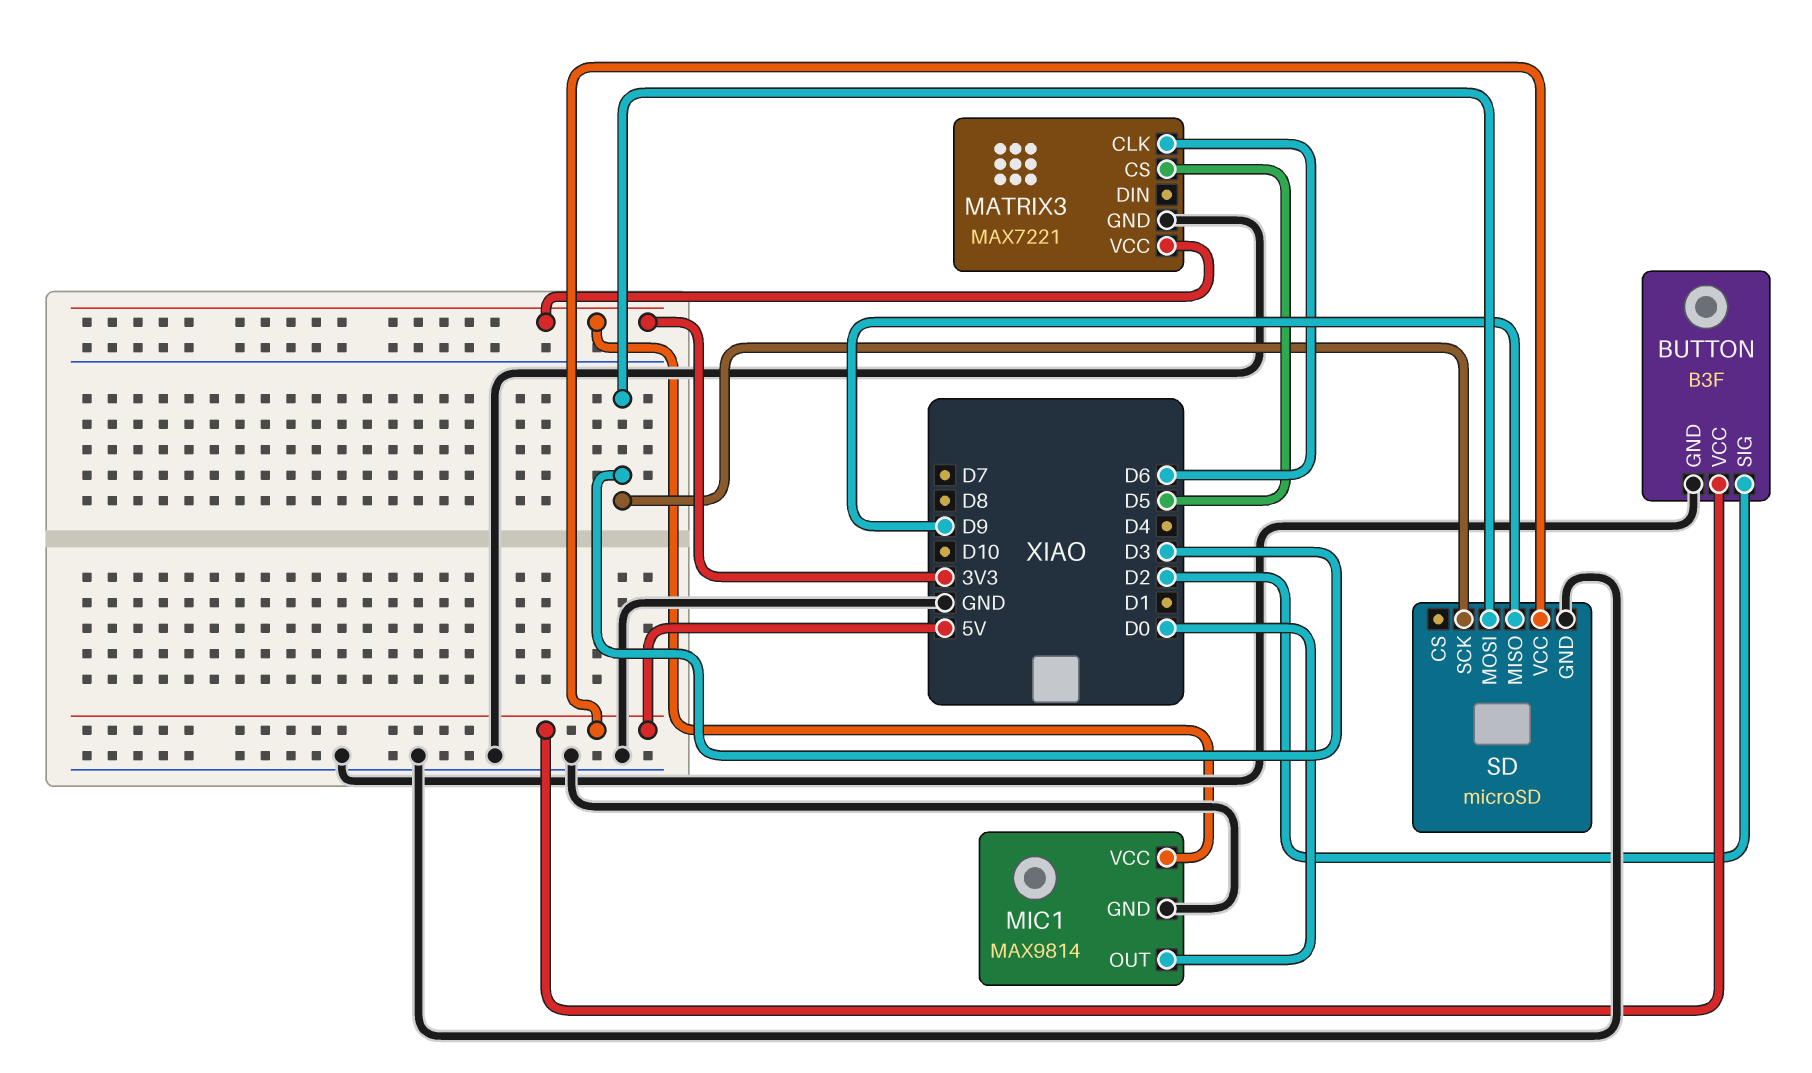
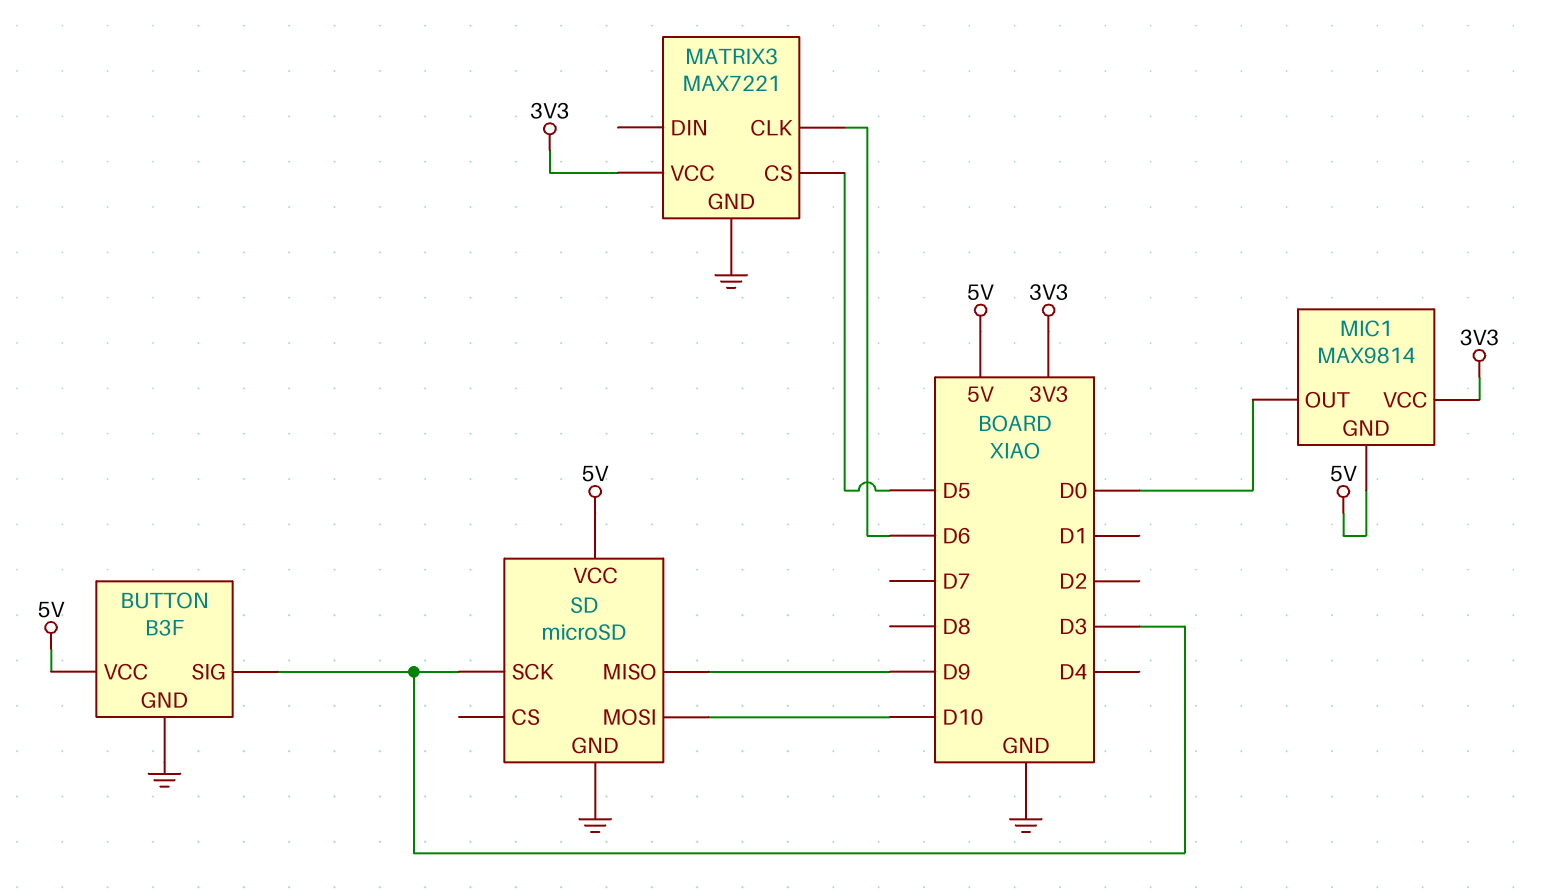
BUTTON pin SIG: D2 -> D3
MIC1 pin GND: GND -> 5V
SD pin MOSI: D3 -> D10

